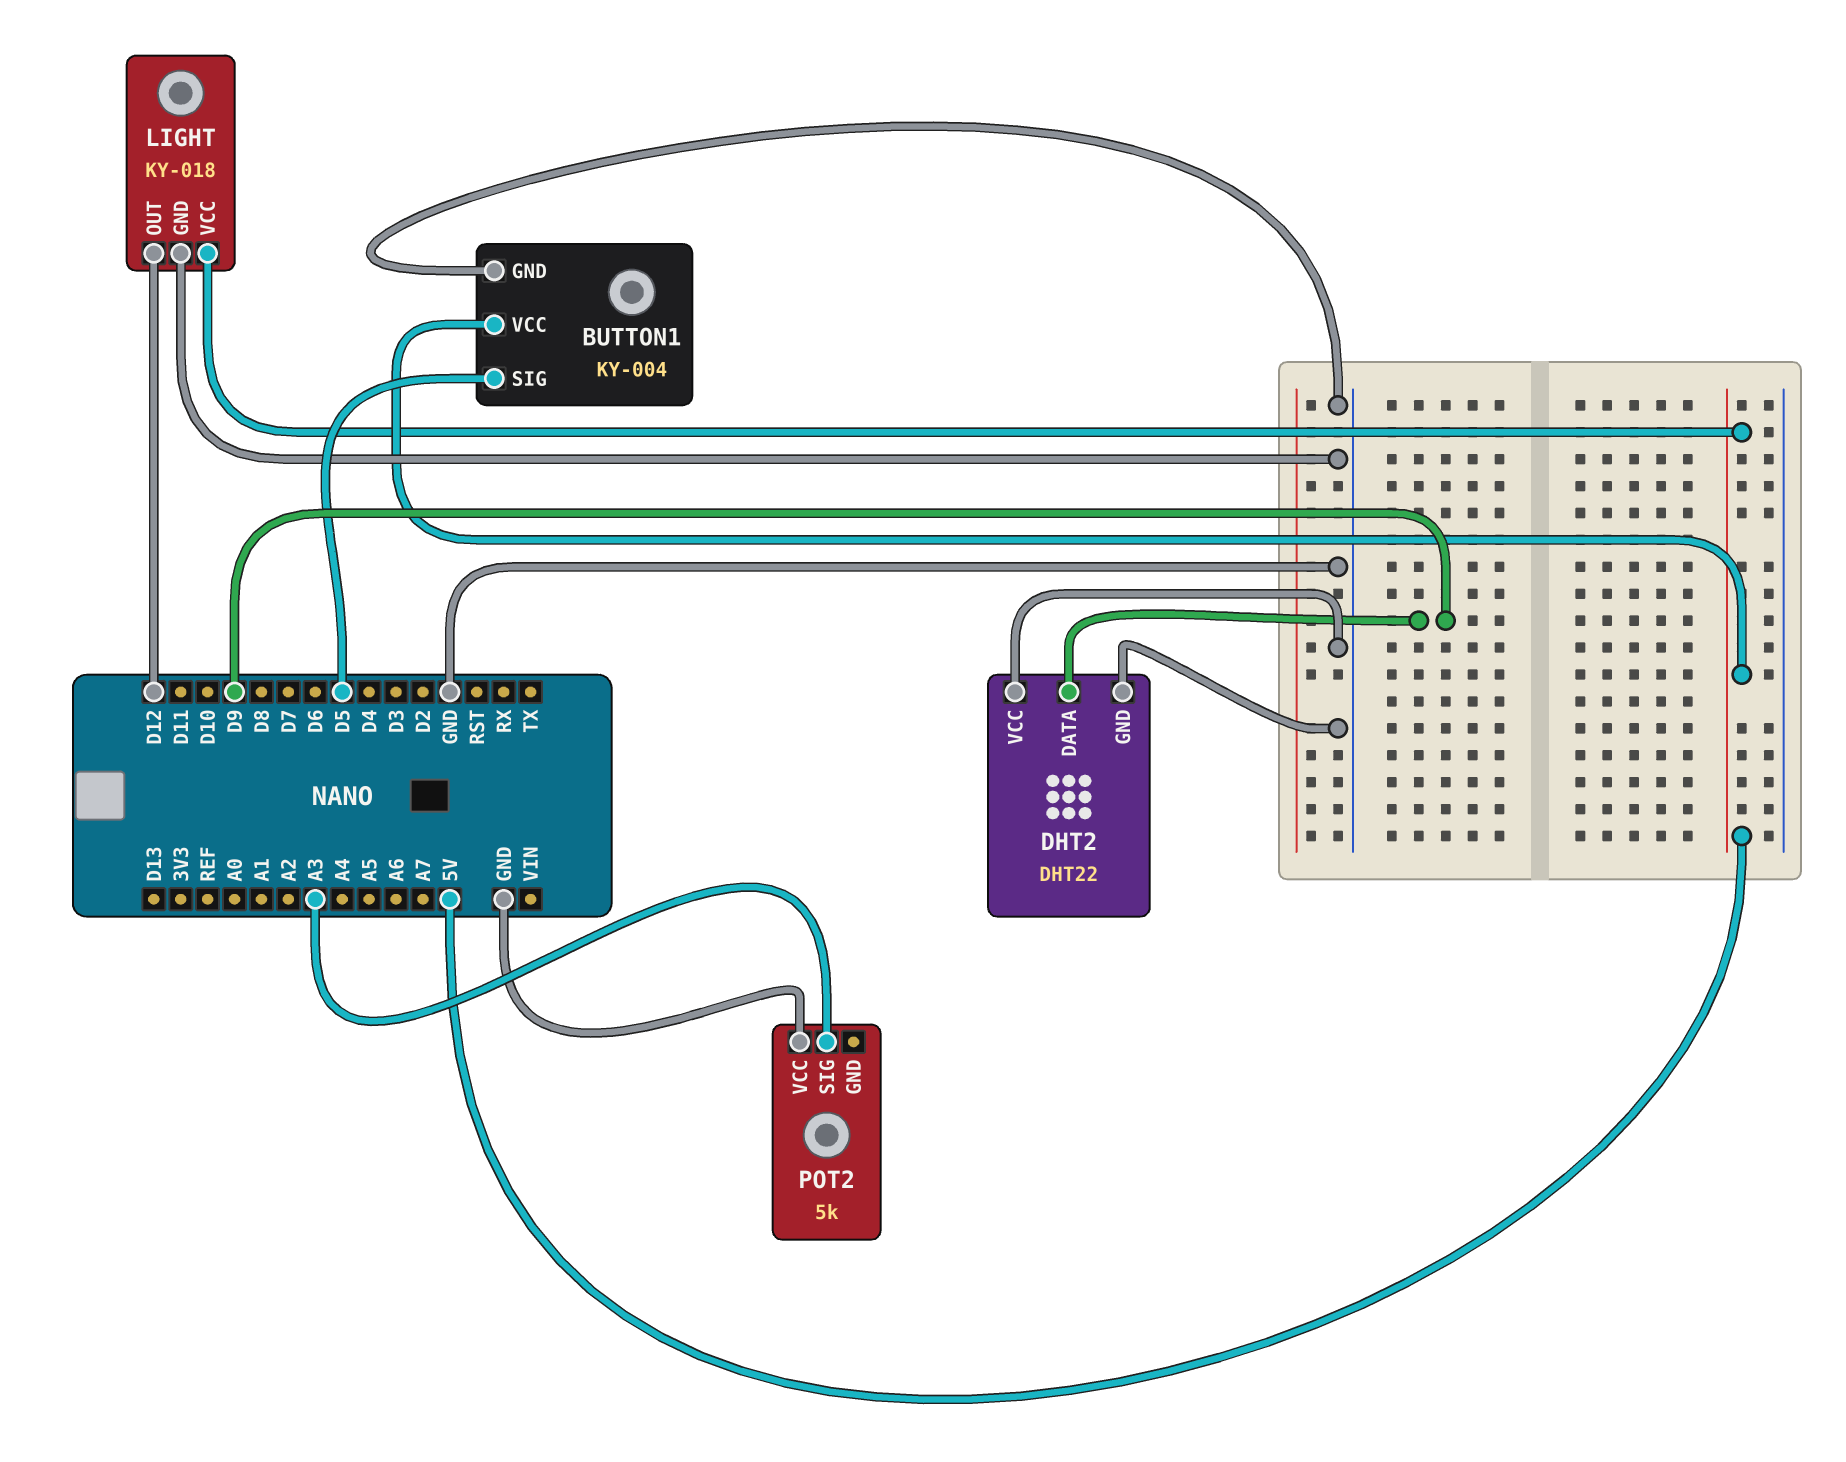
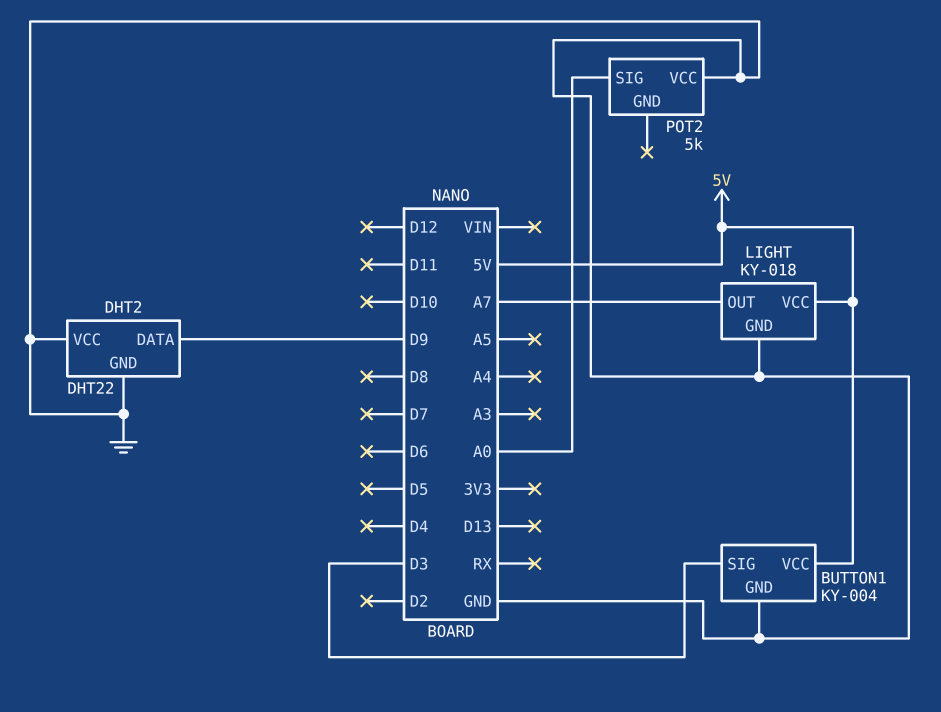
BUTTON1 pin SIG: D5 -> D3
LIGHT pin OUT: D12 -> A7
POT2 pin SIG: A3 -> A0

